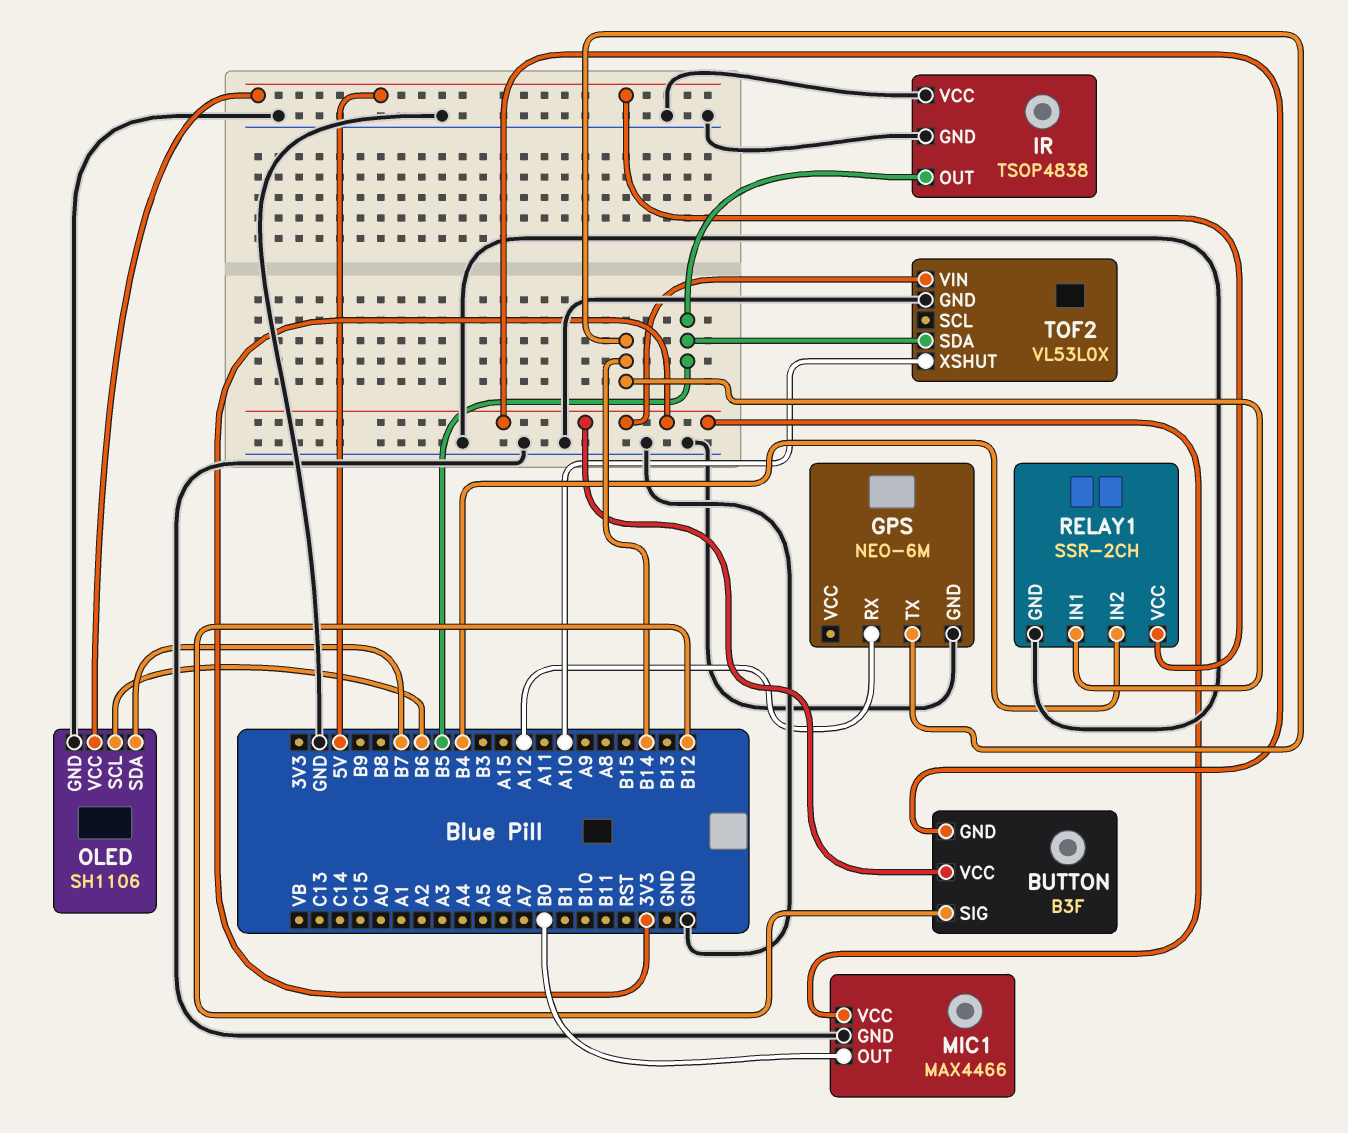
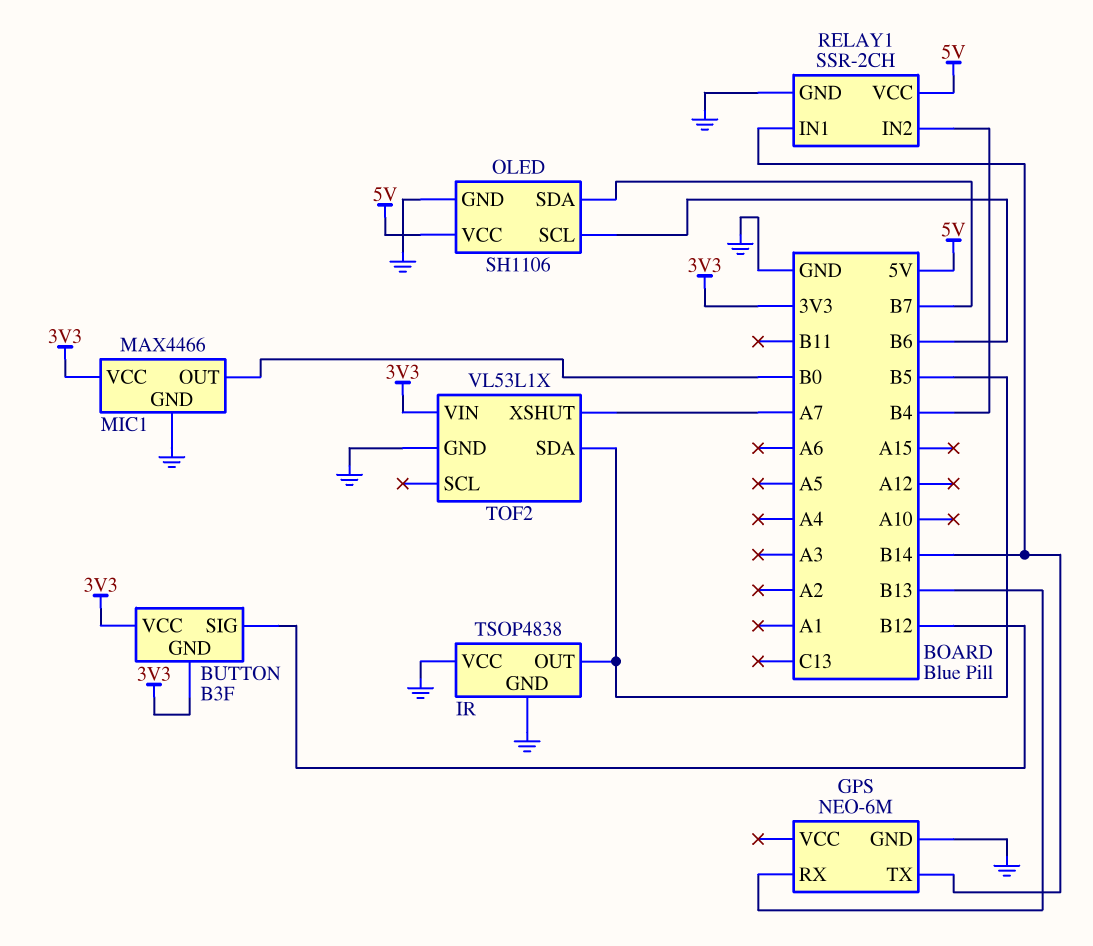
GPS pin RX: A12 -> B13
TOF2: VL53L0X -> VL53L1X
TOF2 pin XSHUT: A10 -> A7

